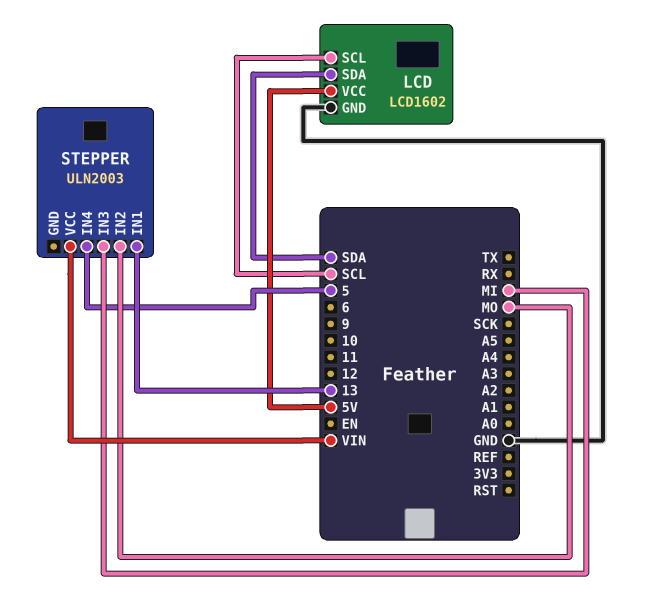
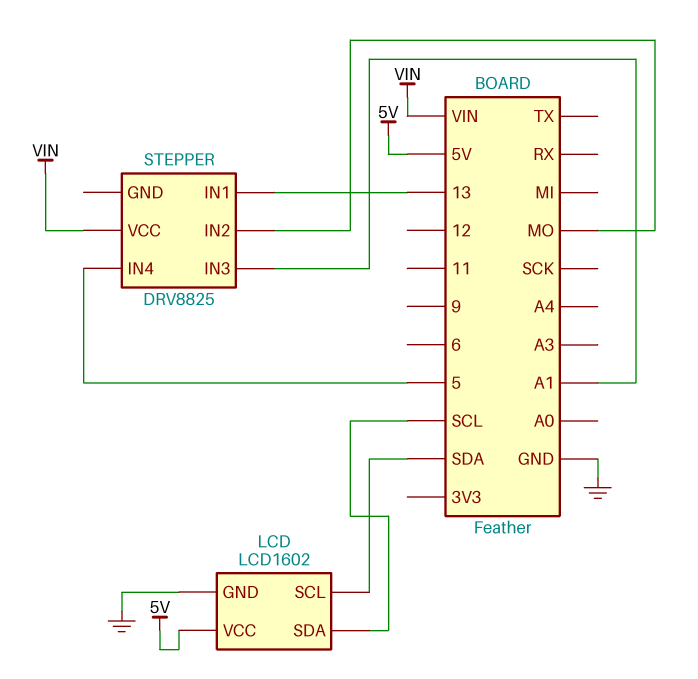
LCD pin SCL: SCL -> SDA
LCD pin SDA: SDA -> SCL
STEPPER: ULN2003 -> DRV8825
STEPPER pin IN3: MI -> A1

